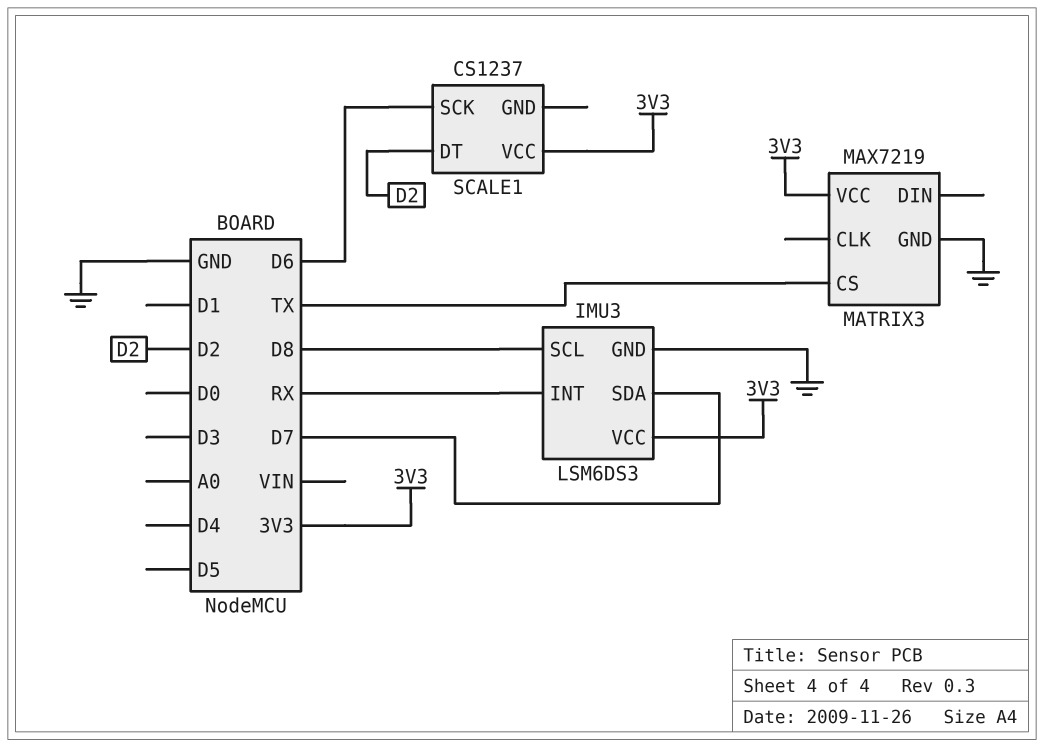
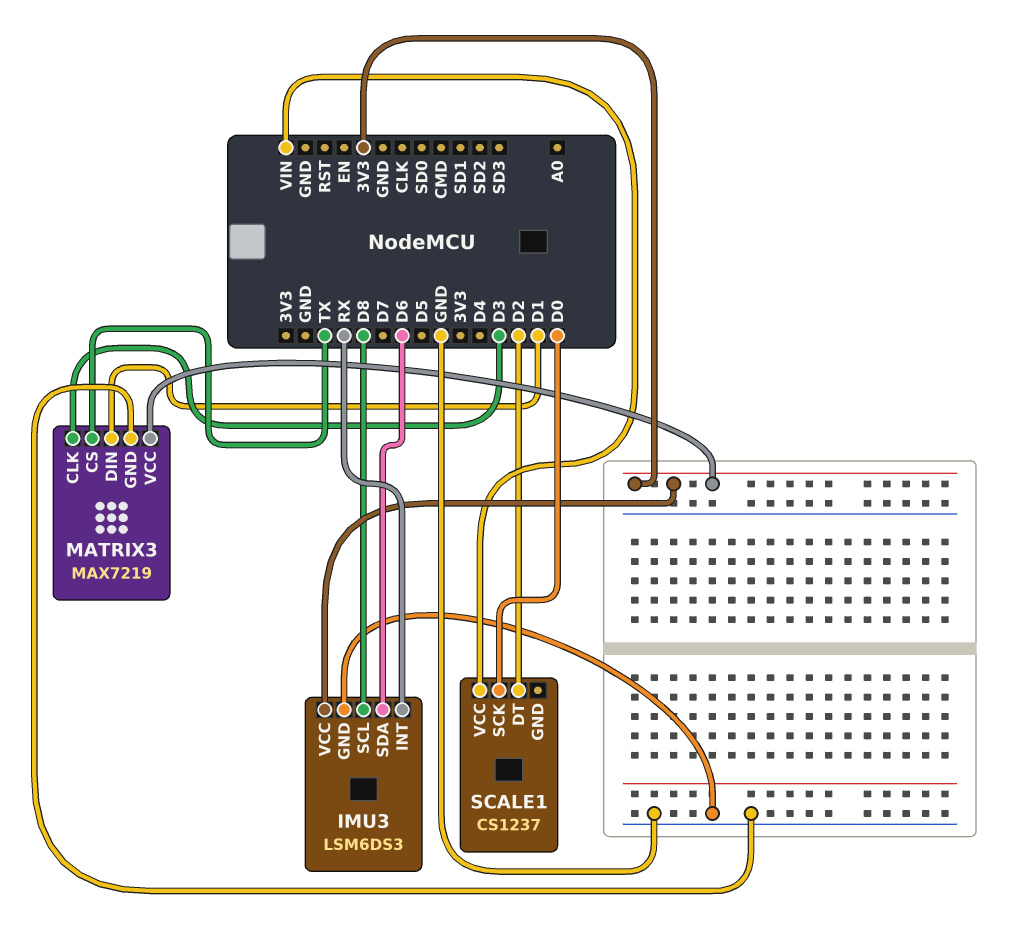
IMU3 pin SDA: D7 -> D6
MATRIX3 pin CLK: none -> D3
MATRIX3 pin DIN: none -> D1
SCALE1 pin SCK: D6 -> D0
SCALE1 pin VCC: 3V3 -> VIN

